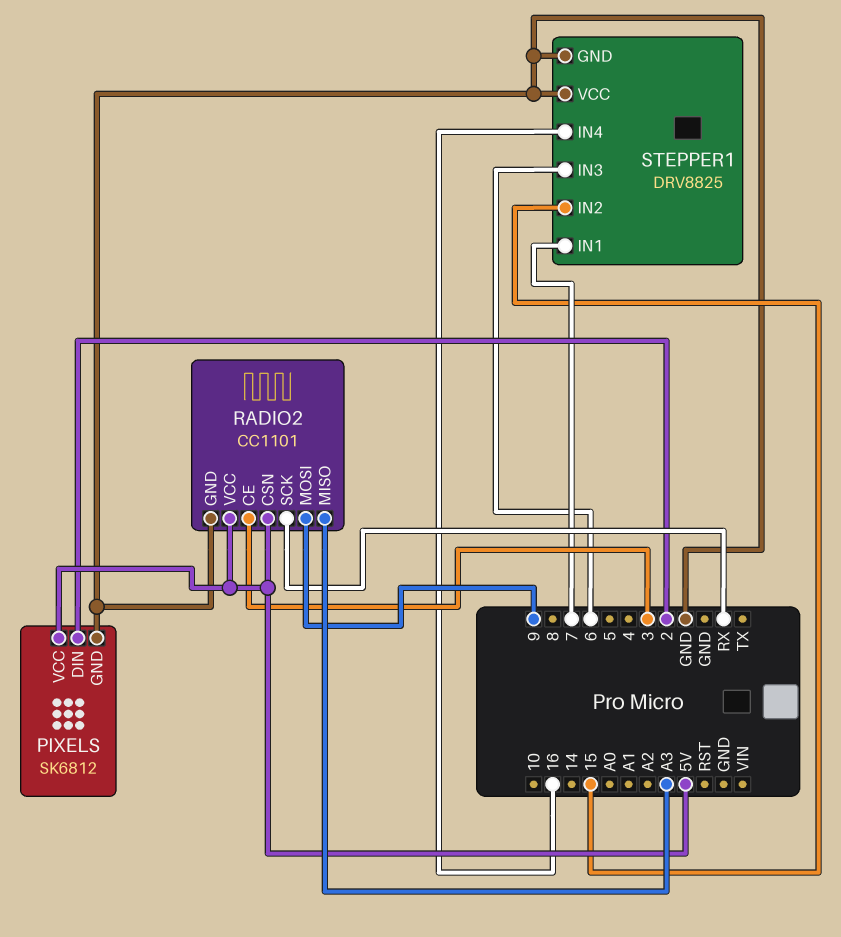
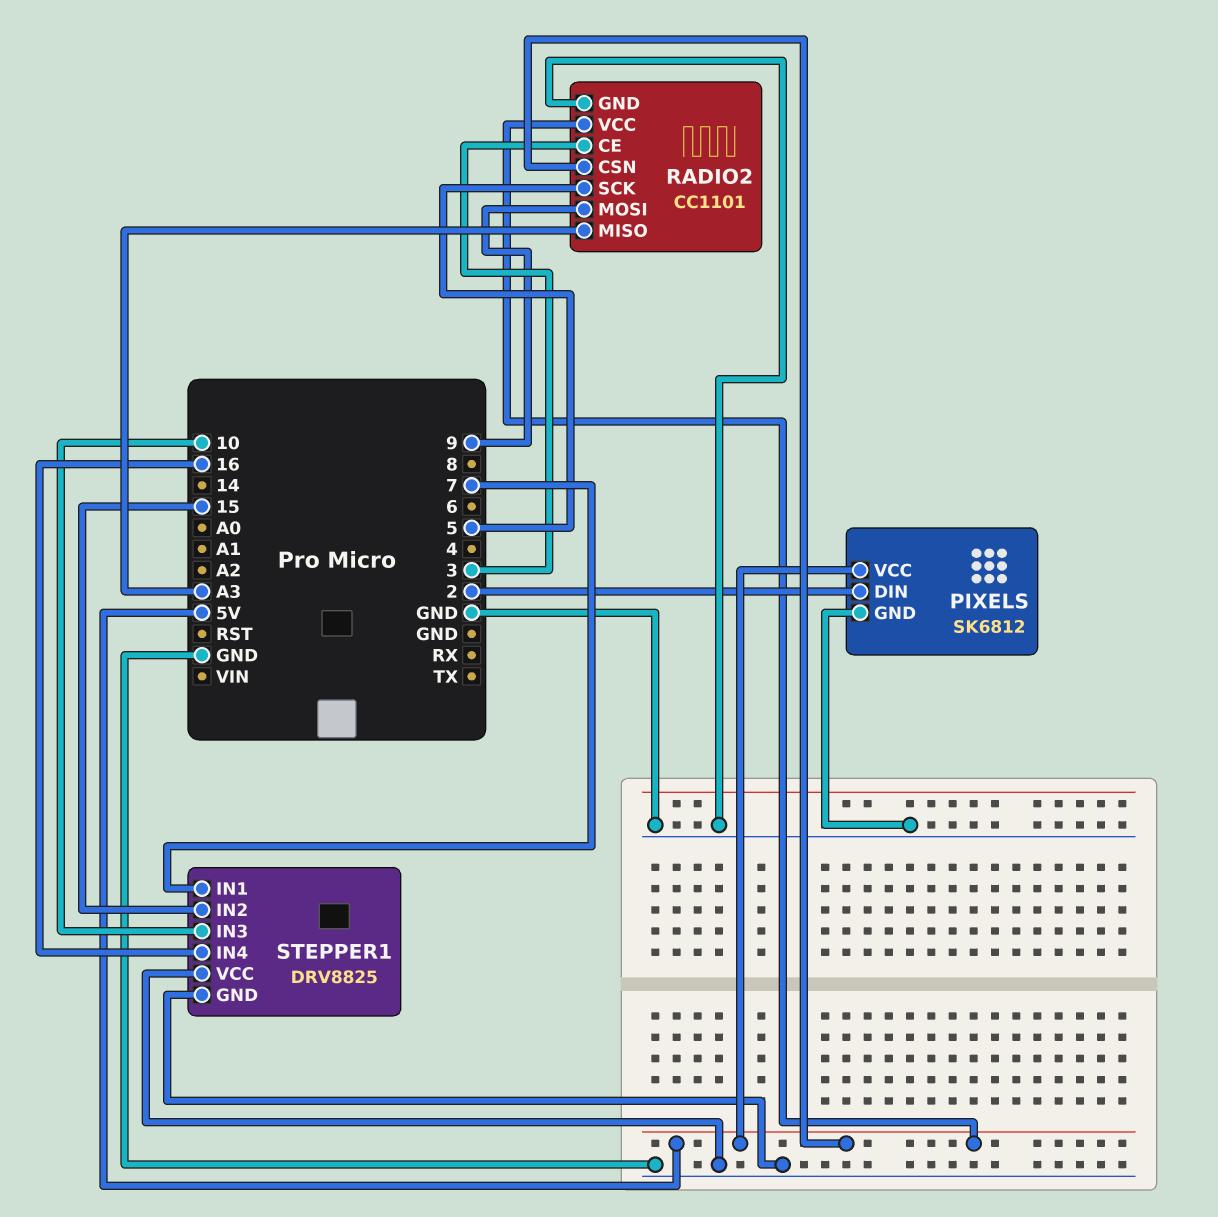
RADIO2 pin SCK: RX -> 5
STEPPER1 pin IN3: 6 -> 10

